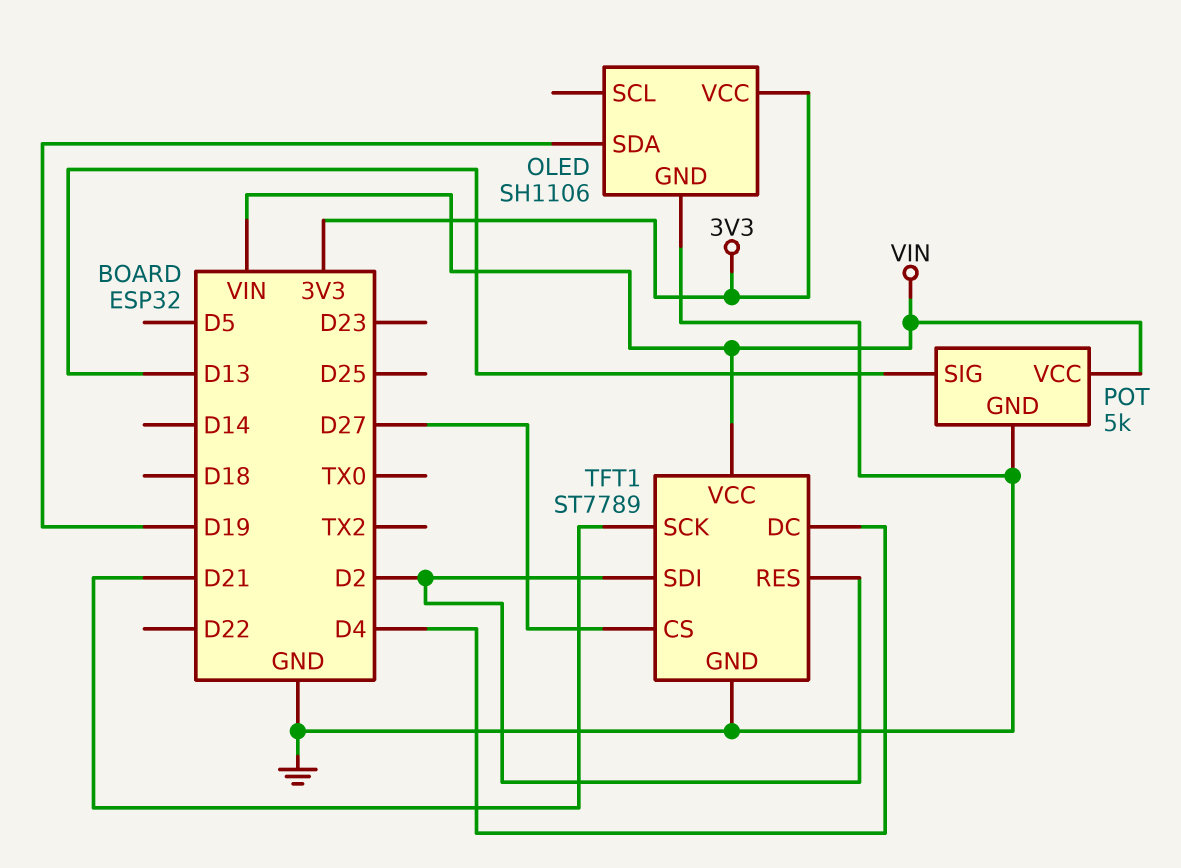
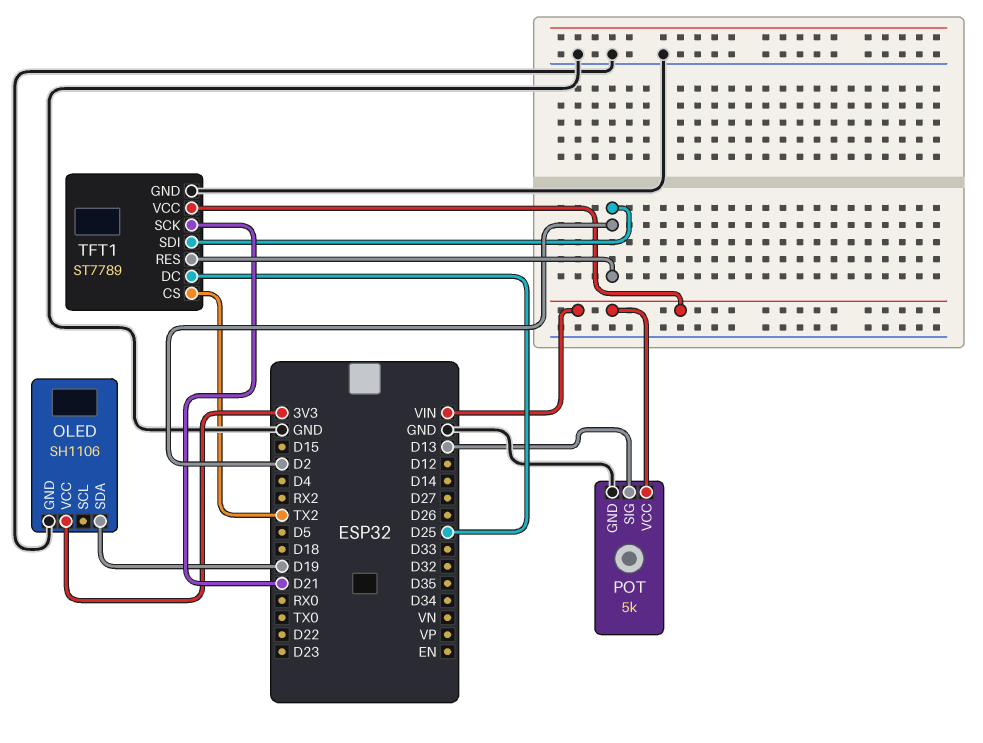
TFT1 pin CS: D27 -> TX2
TFT1 pin DC: D4 -> D25

